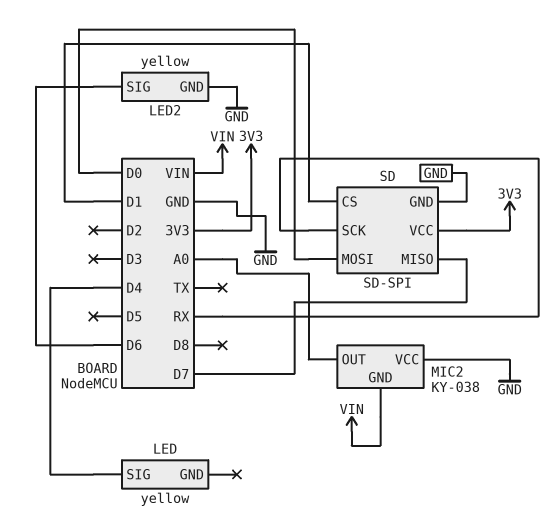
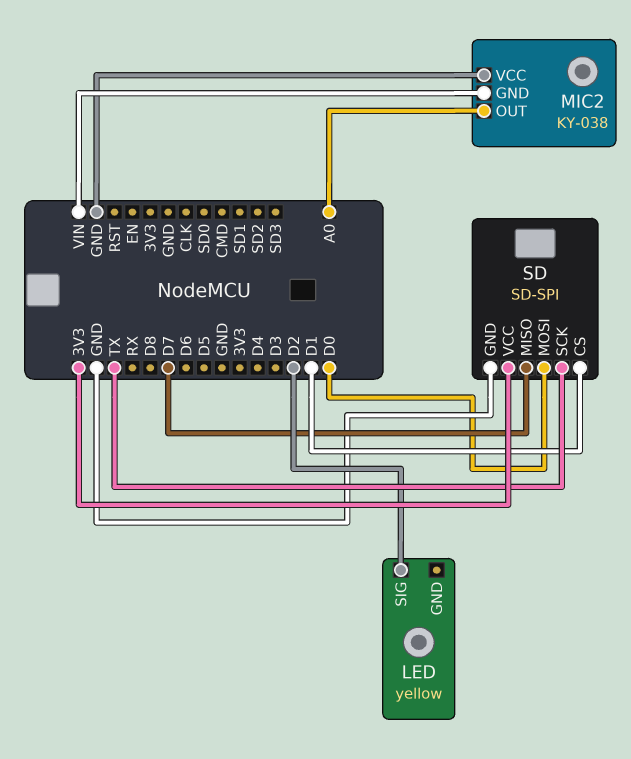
LED pin SIG: D4 -> D2
LED2: yellow -> none
LED2 pin GND: GND -> none
LED2 pin SIG: D6 -> none
SD pin SCK: RX -> TX

